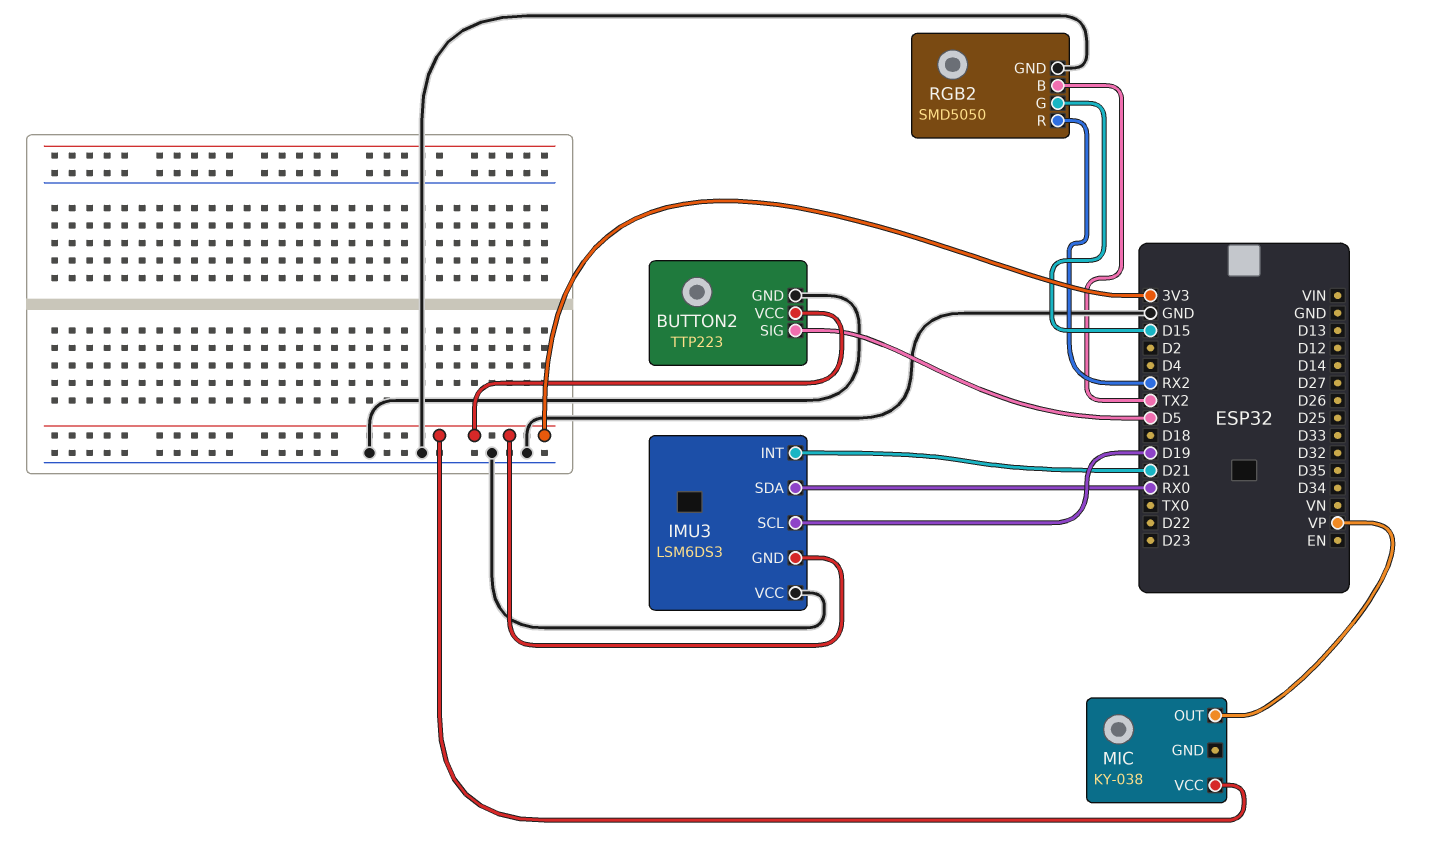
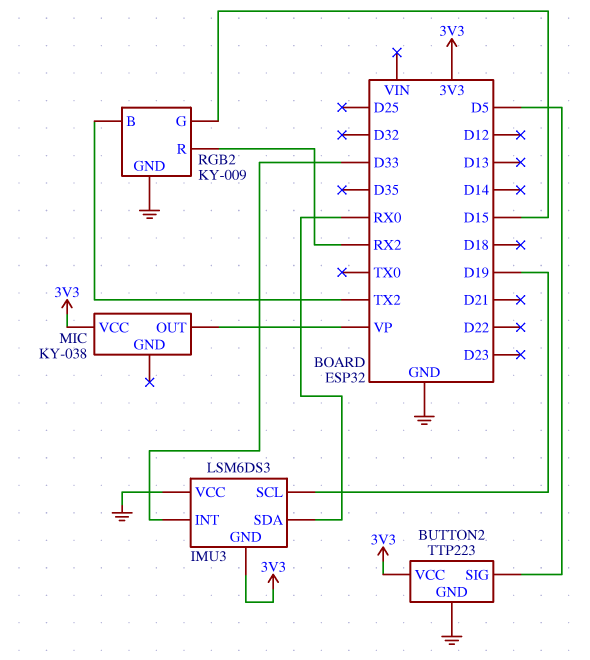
IMU3 pin INT: D21 -> D33
RGB2: SMD5050 -> KY-009

